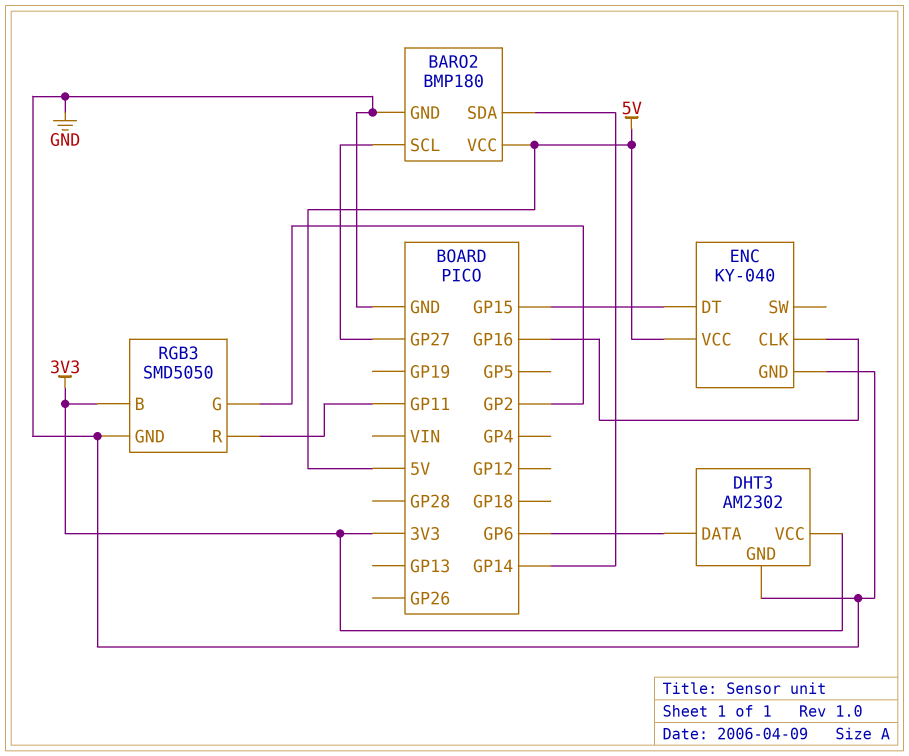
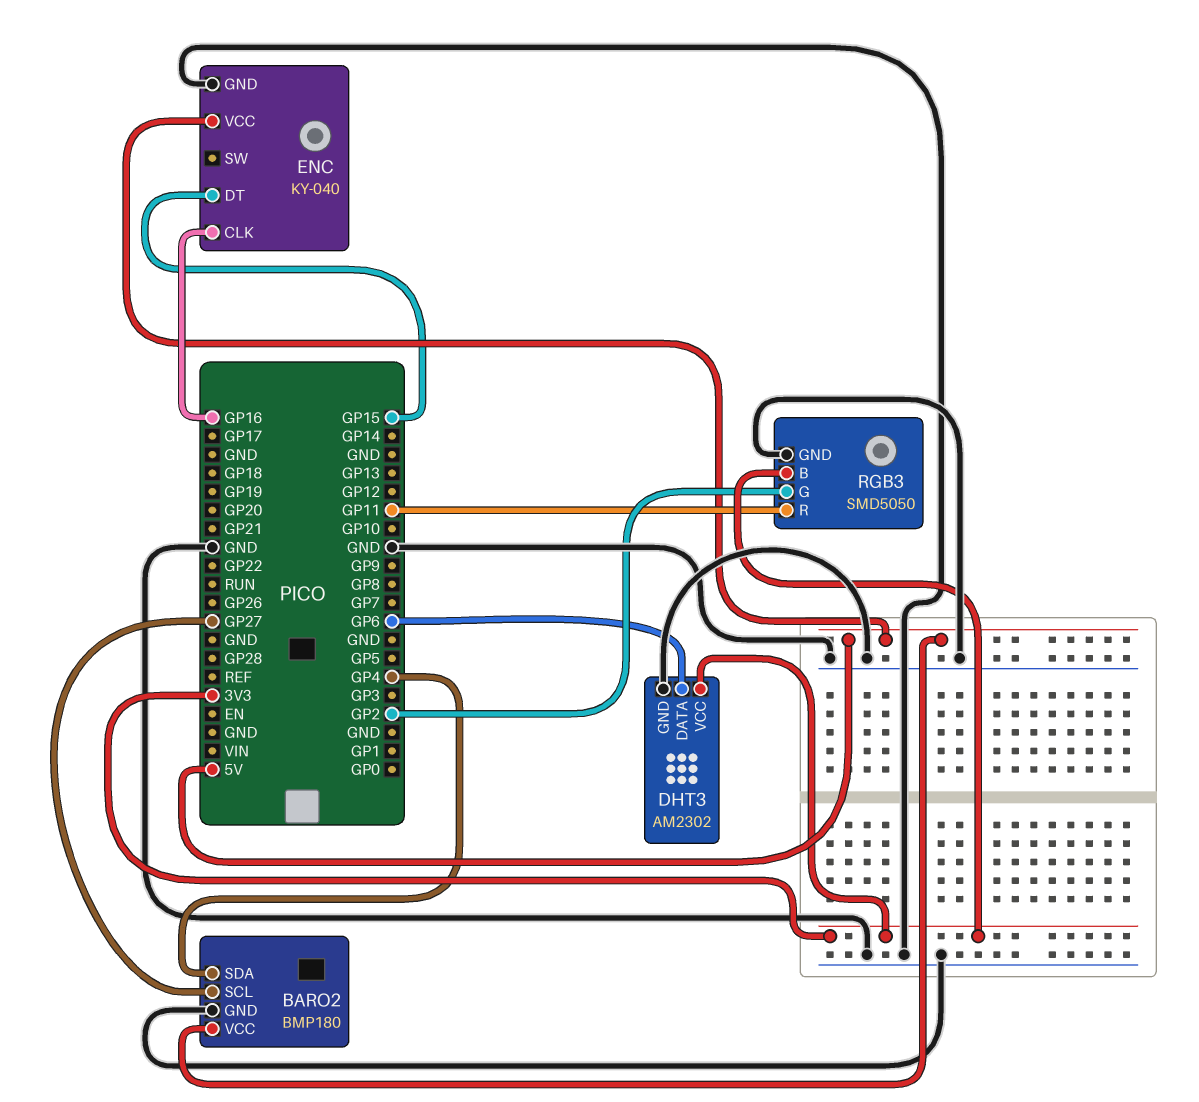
BARO2 pin SDA: GP14 -> GP4

